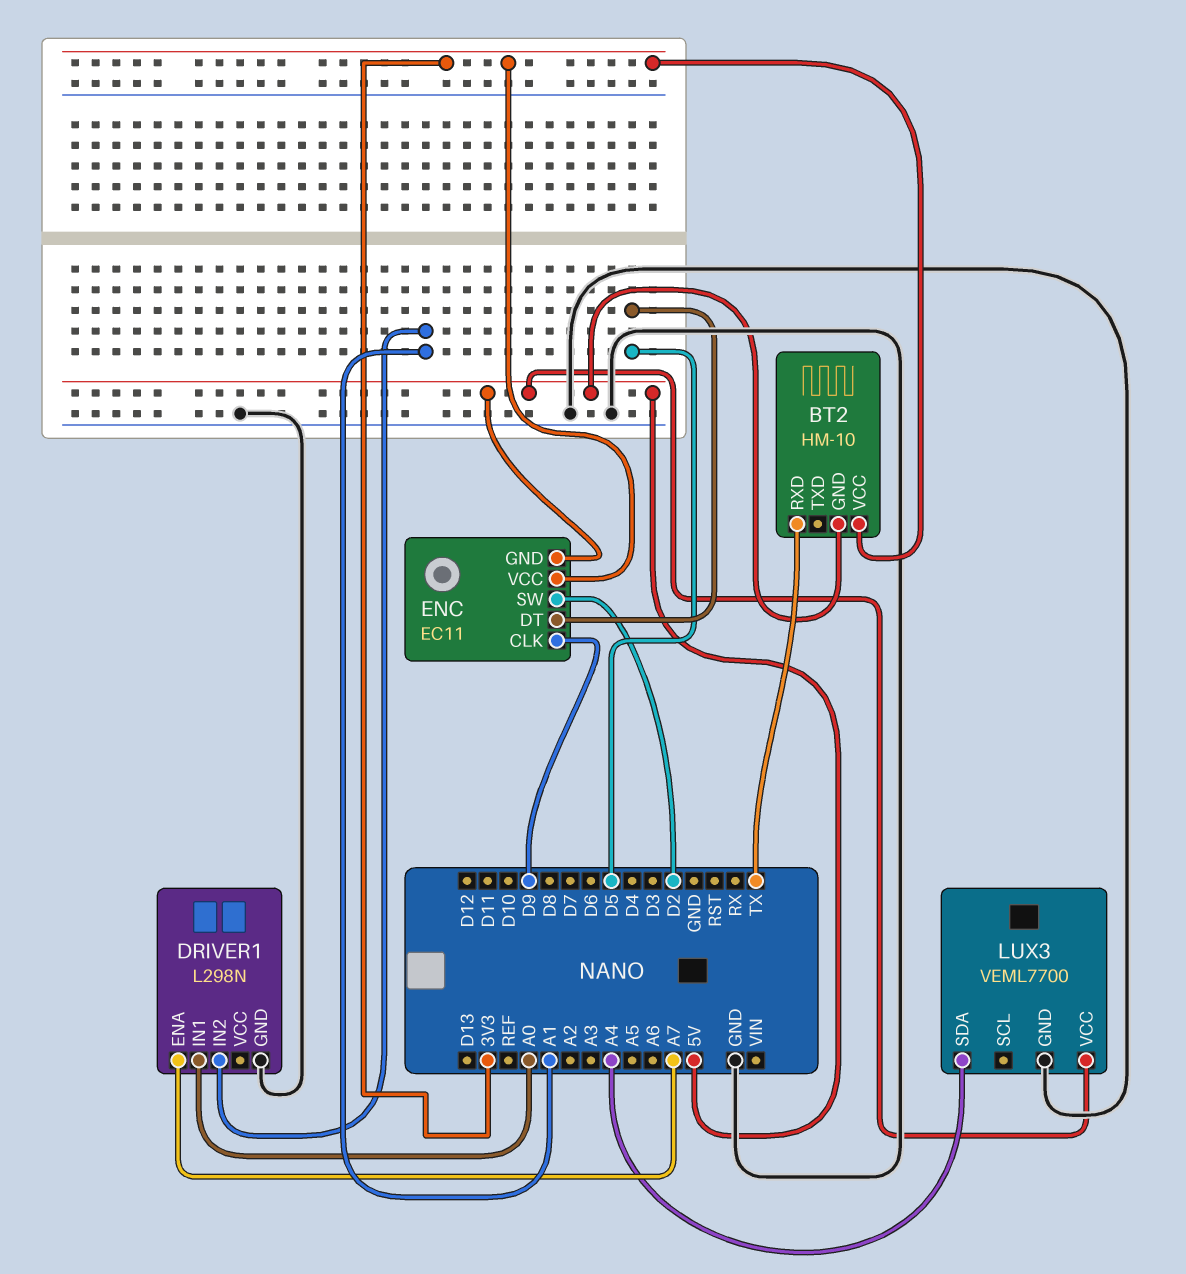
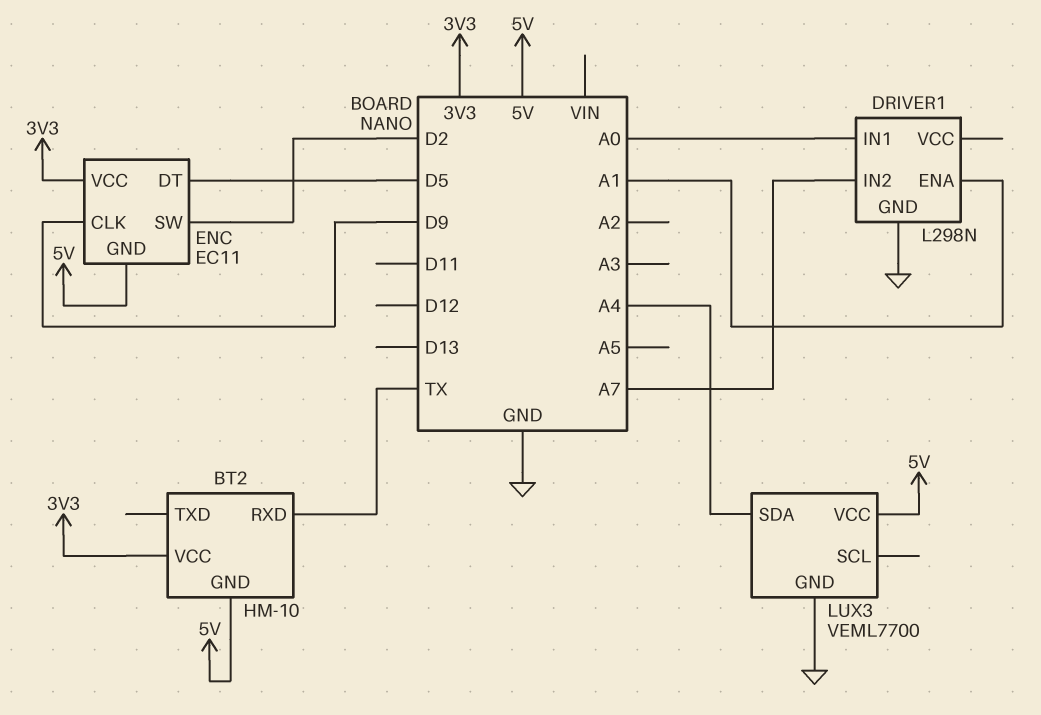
DRIVER1 pin ENA: A7 -> A1
DRIVER1 pin IN2: A1 -> A7

